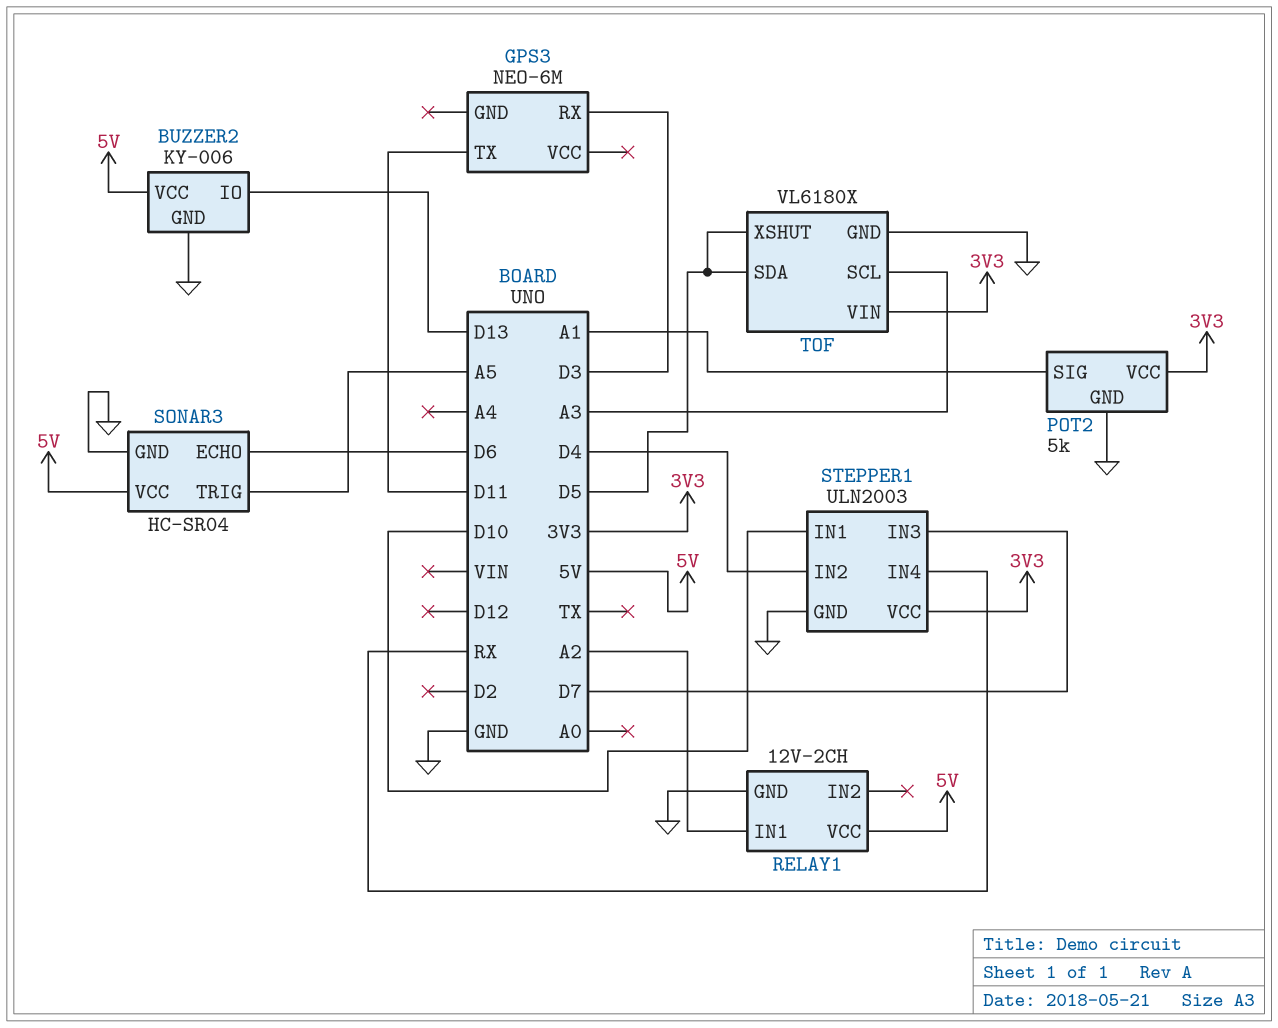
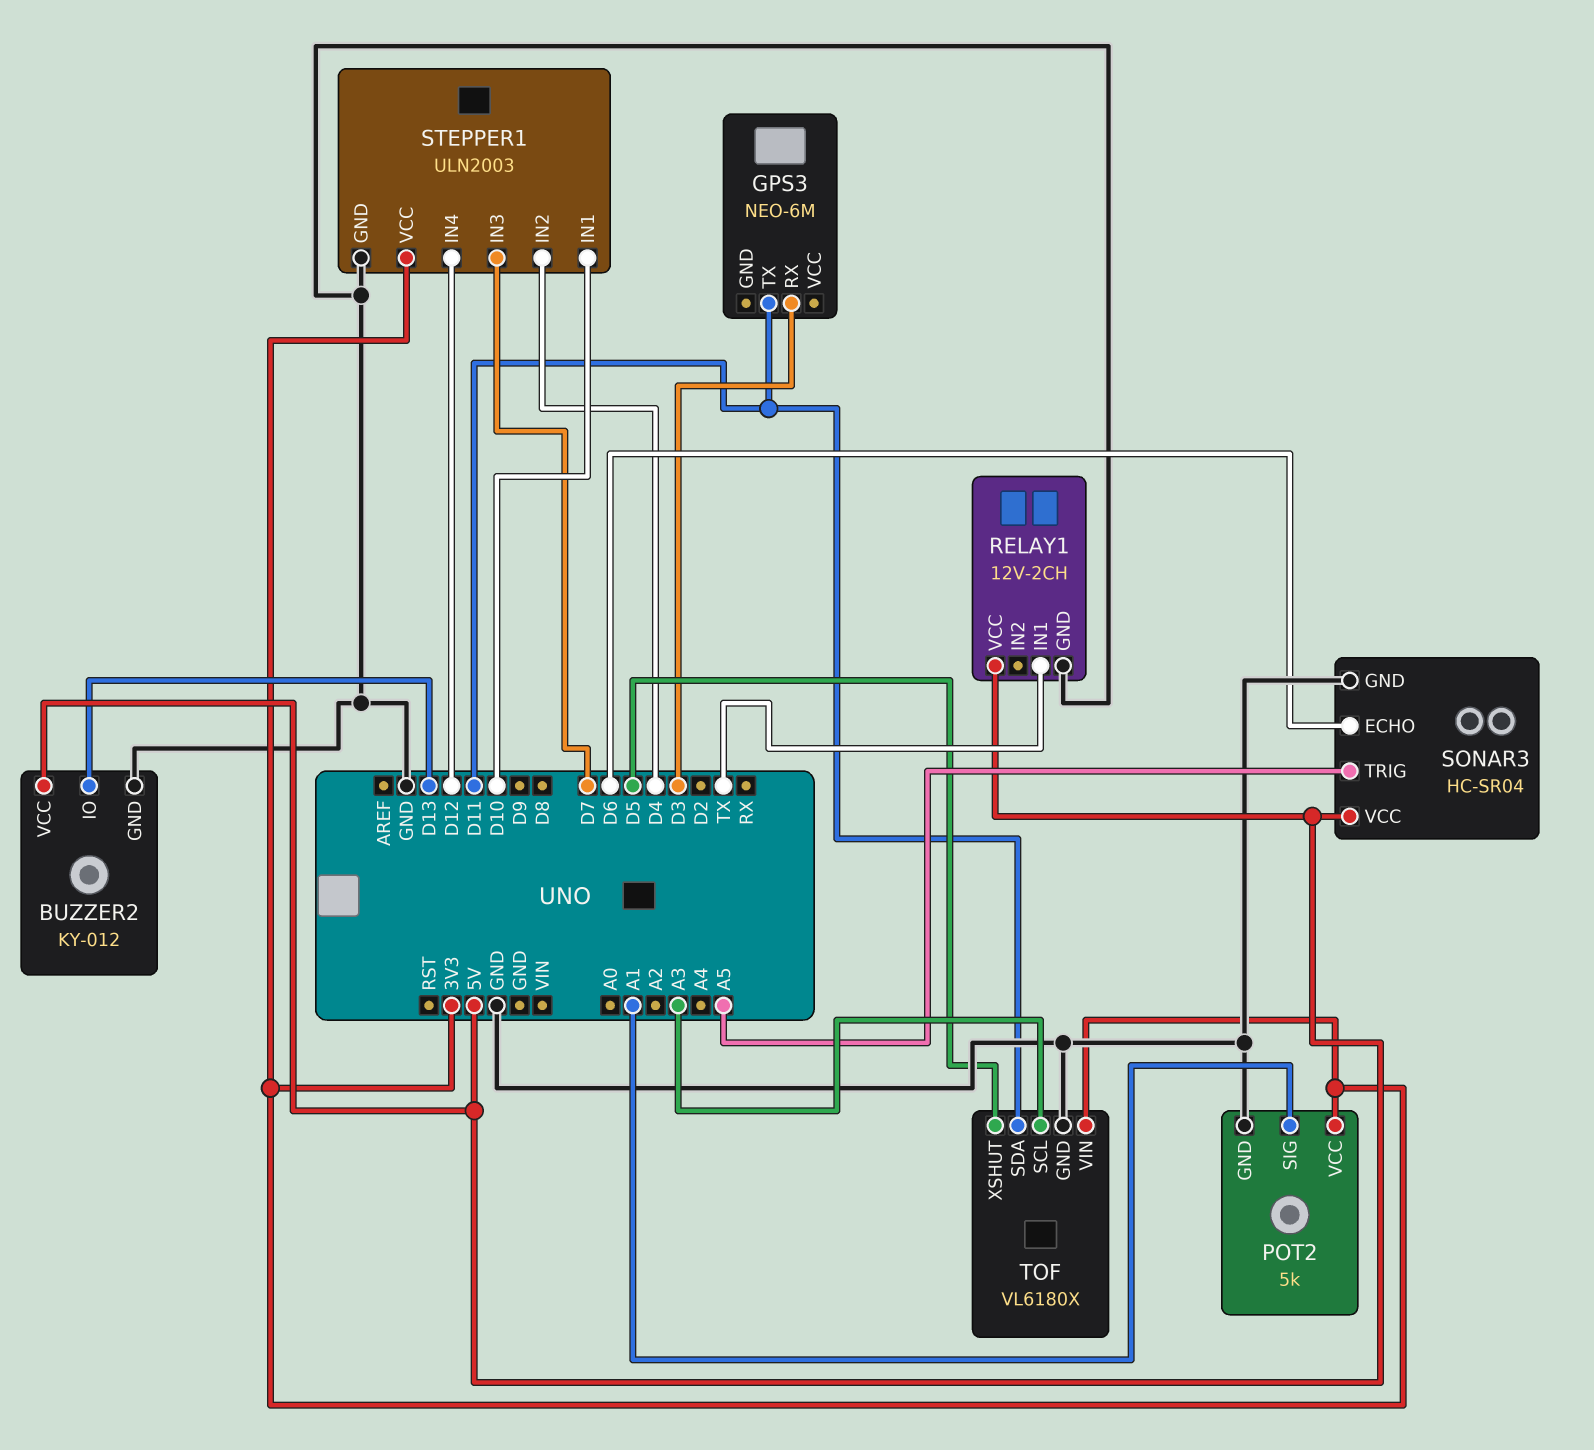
BUZZER2: KY-006 -> KY-012
RELAY1 pin IN1: A2 -> TX
STEPPER1 pin IN4: RX -> D12
TOF pin SDA: D5 -> D11

